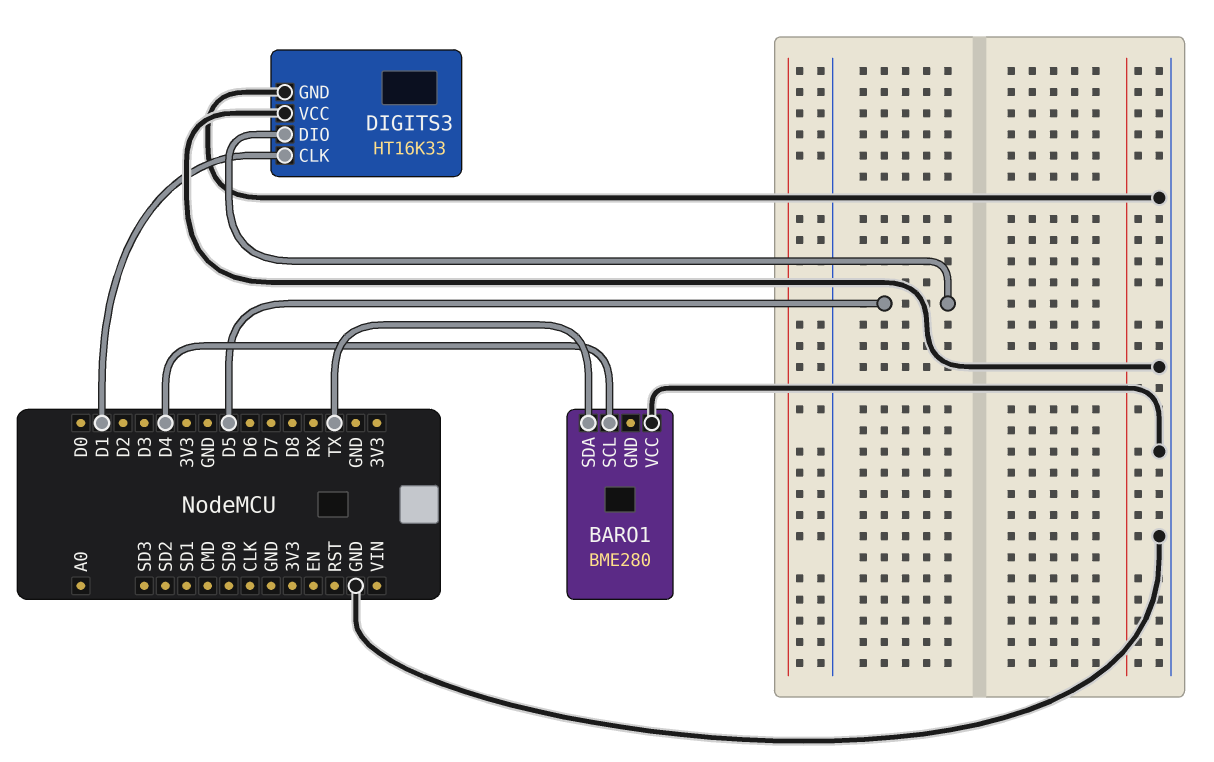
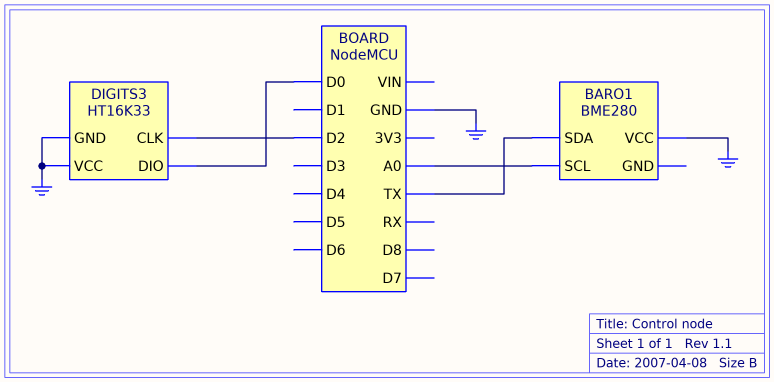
BARO1 pin SCL: D4 -> A0
DIGITS3 pin CLK: D1 -> D2
DIGITS3 pin DIO: D5 -> D0

